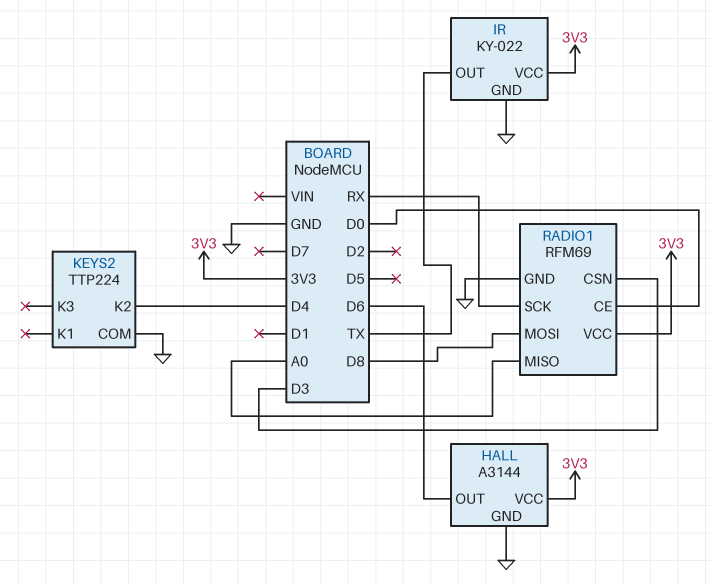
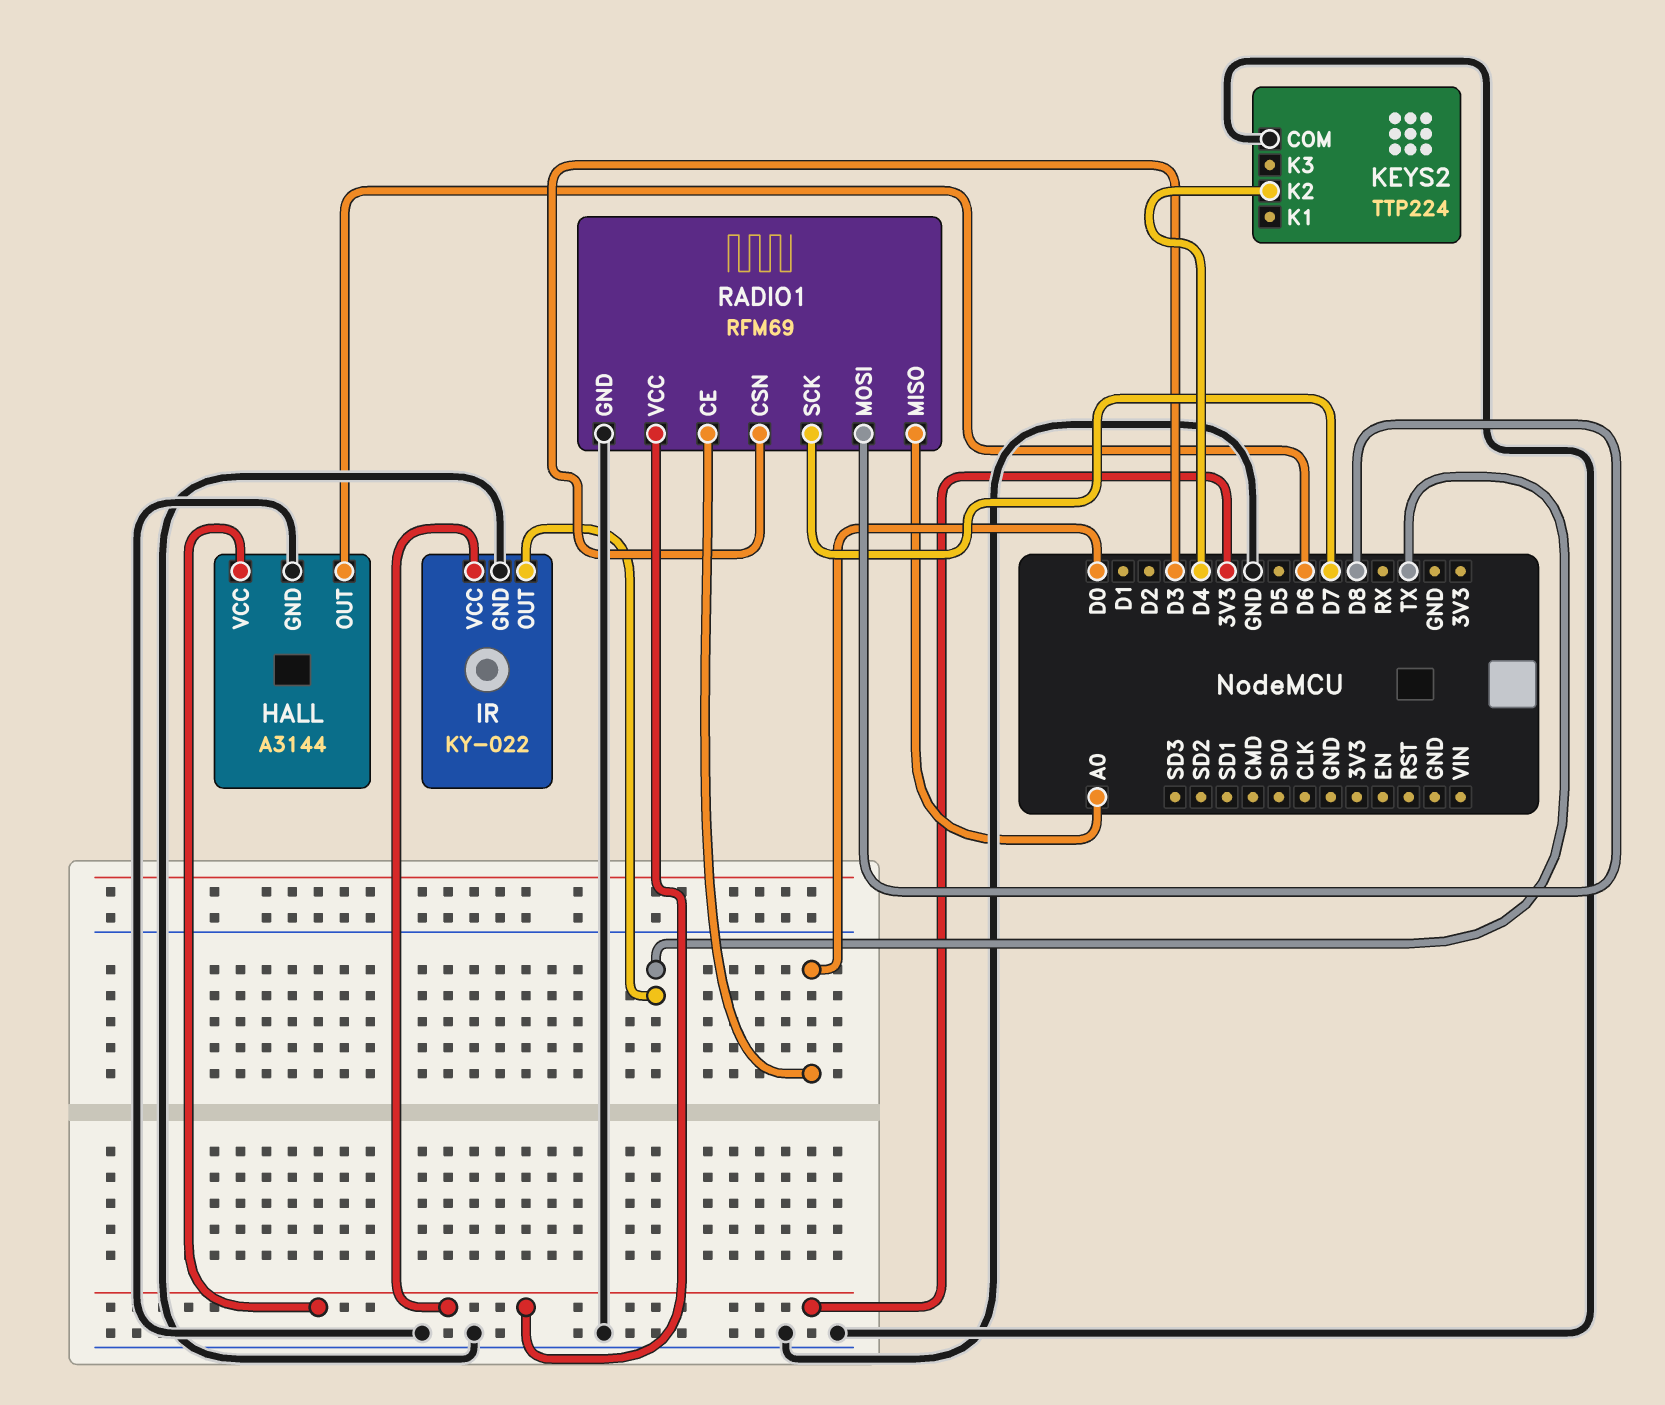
RADIO1 pin SCK: RX -> D7

